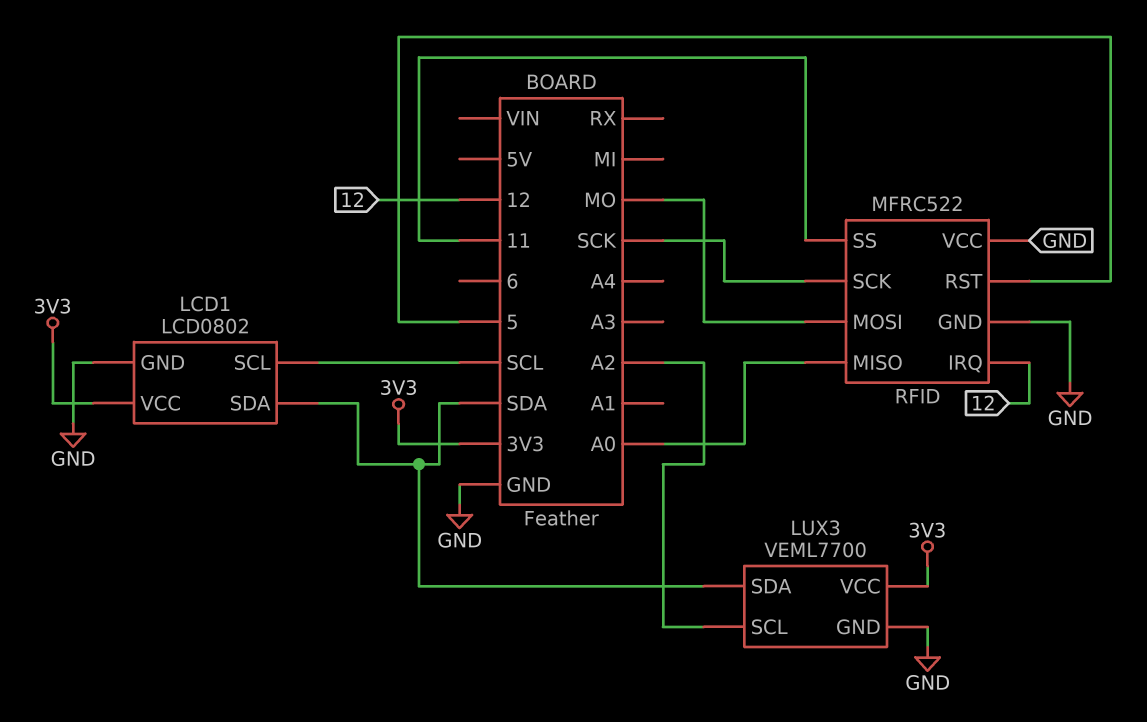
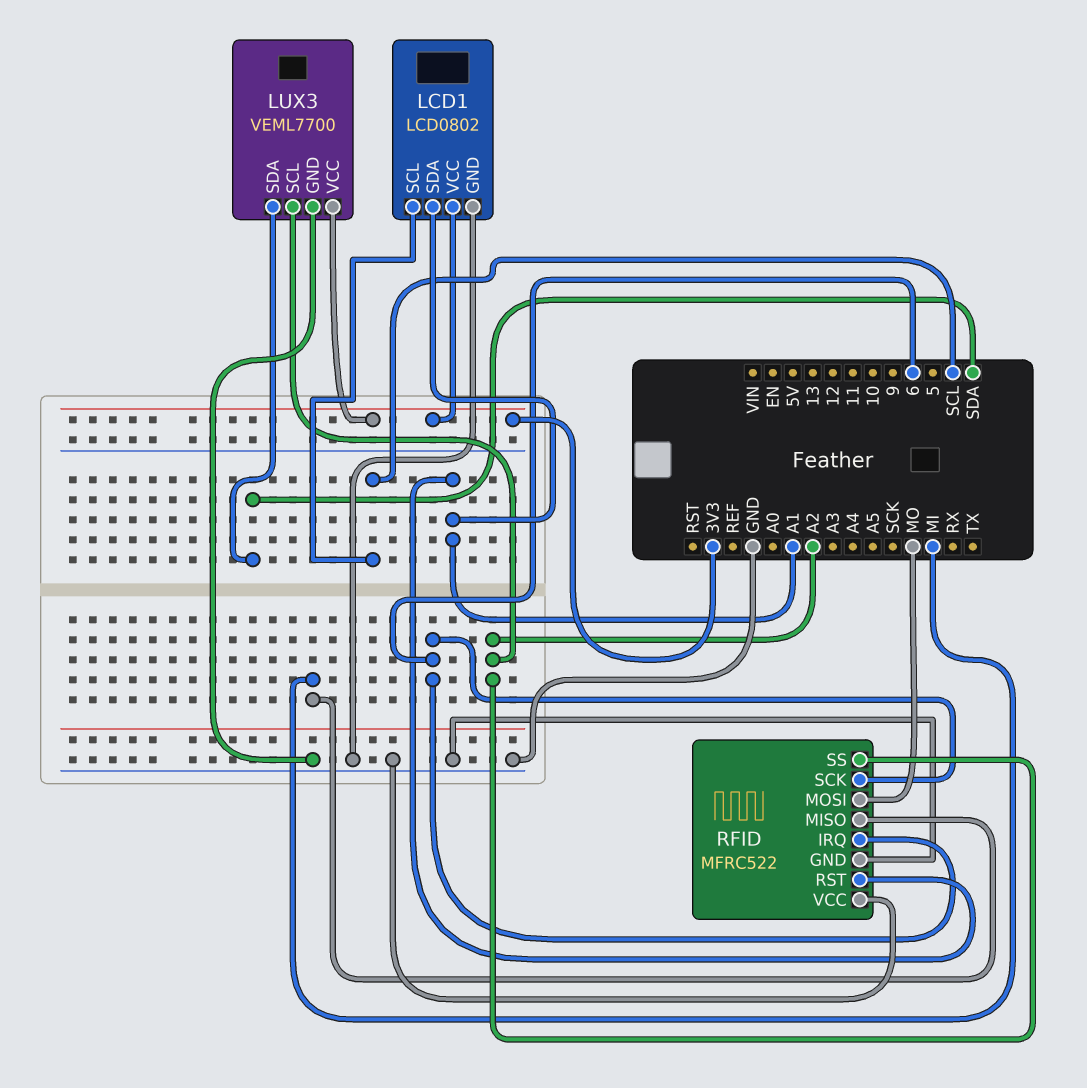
LCD1 pin SDA: SDA -> A1
RFID pin IRQ: 12 -> 6
RFID pin MISO: A0 -> MI
RFID pin RST: 5 -> A1
RFID pin SCK: SCK -> 6
RFID pin SS: 11 -> A2

